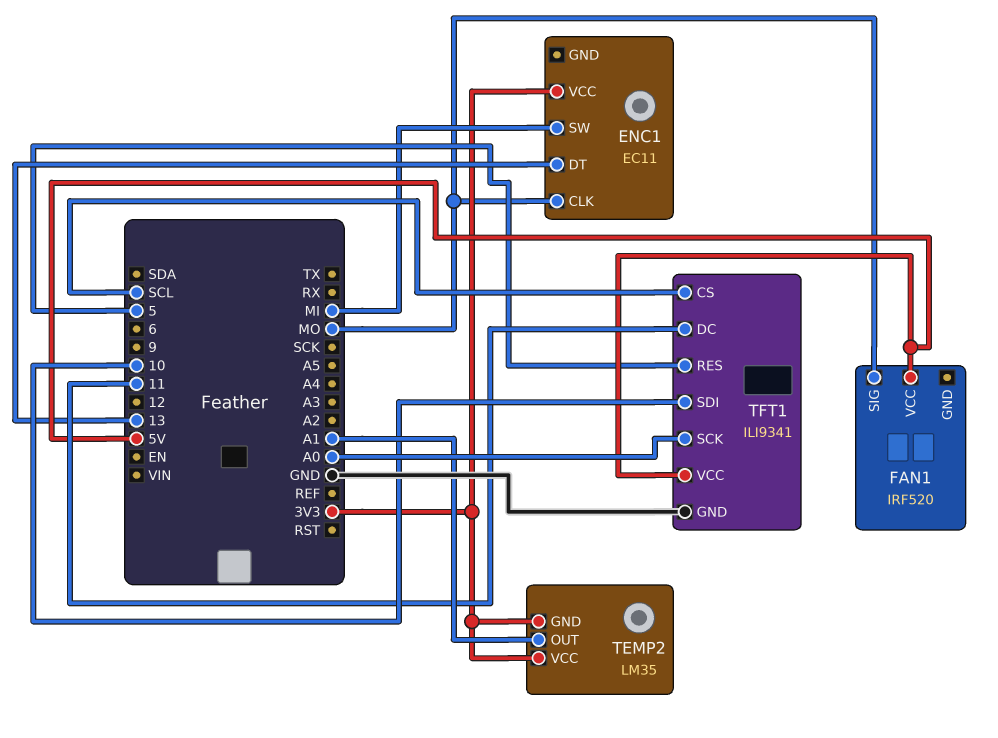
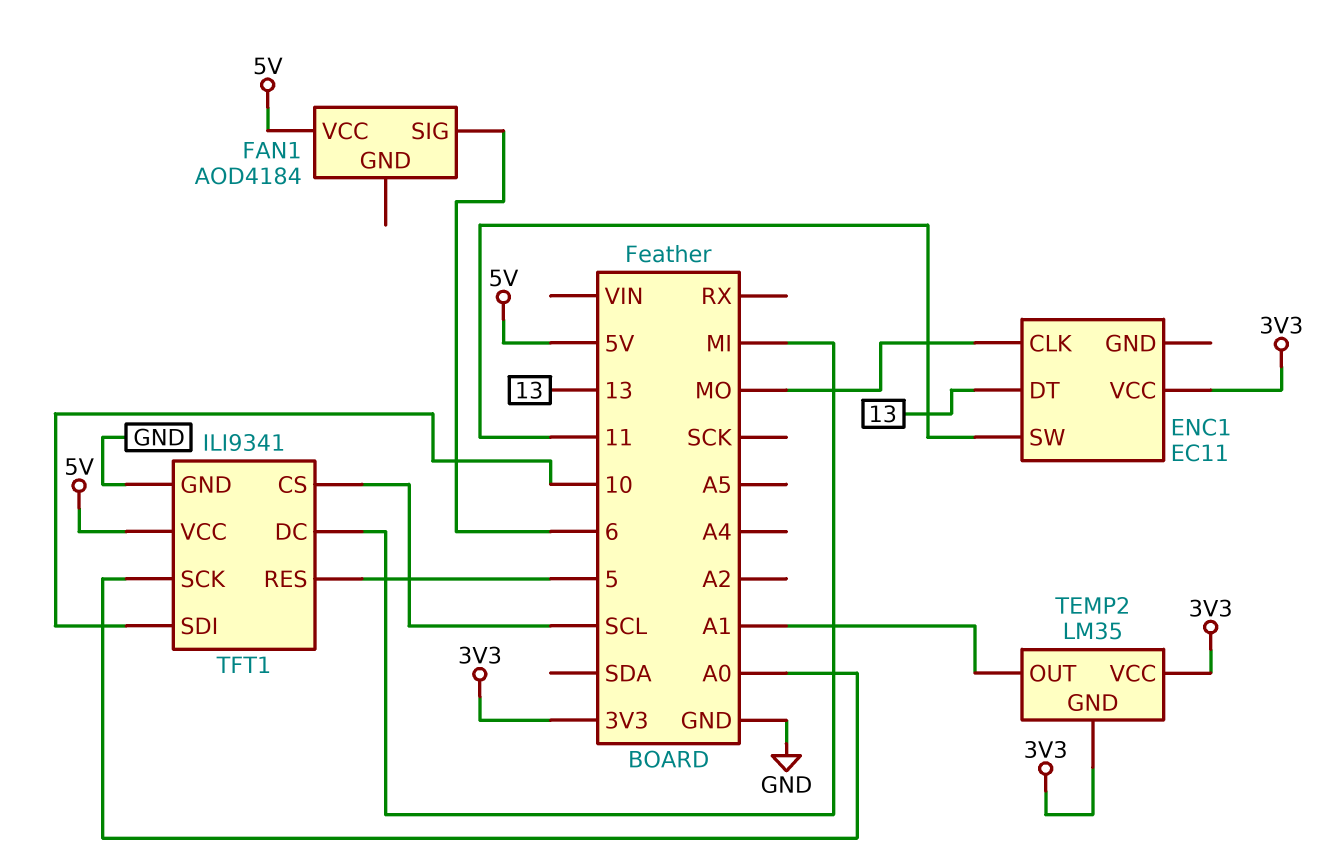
ENC1 pin SW: MI -> 11
FAN1: IRF520 -> AOD4184
FAN1 pin SIG: MO -> 6
TFT1 pin DC: 11 -> MI

